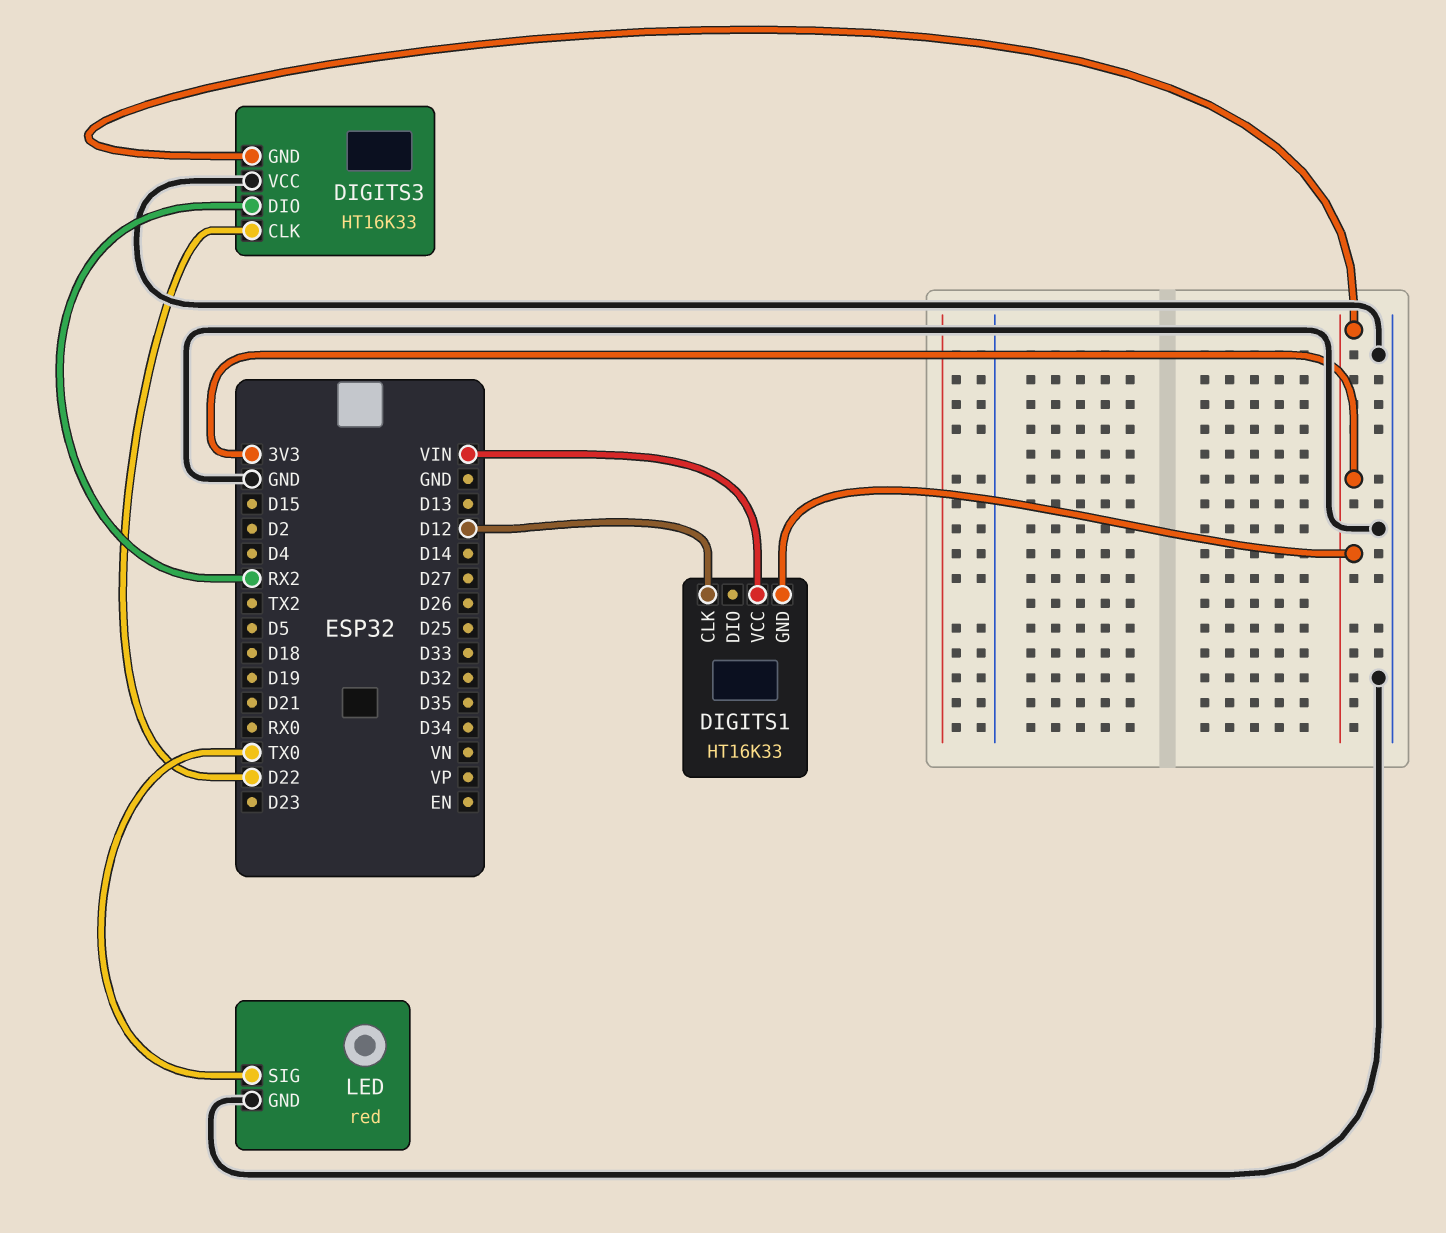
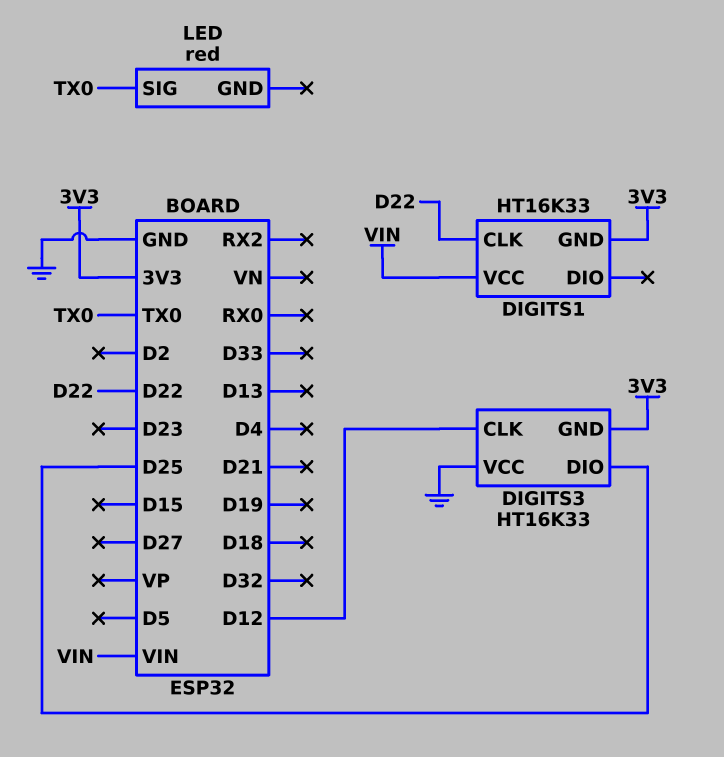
DIGITS1 pin CLK: D12 -> D22
DIGITS3 pin CLK: D22 -> D12
DIGITS3 pin DIO: RX2 -> D25
LED pin GND: GND -> none

